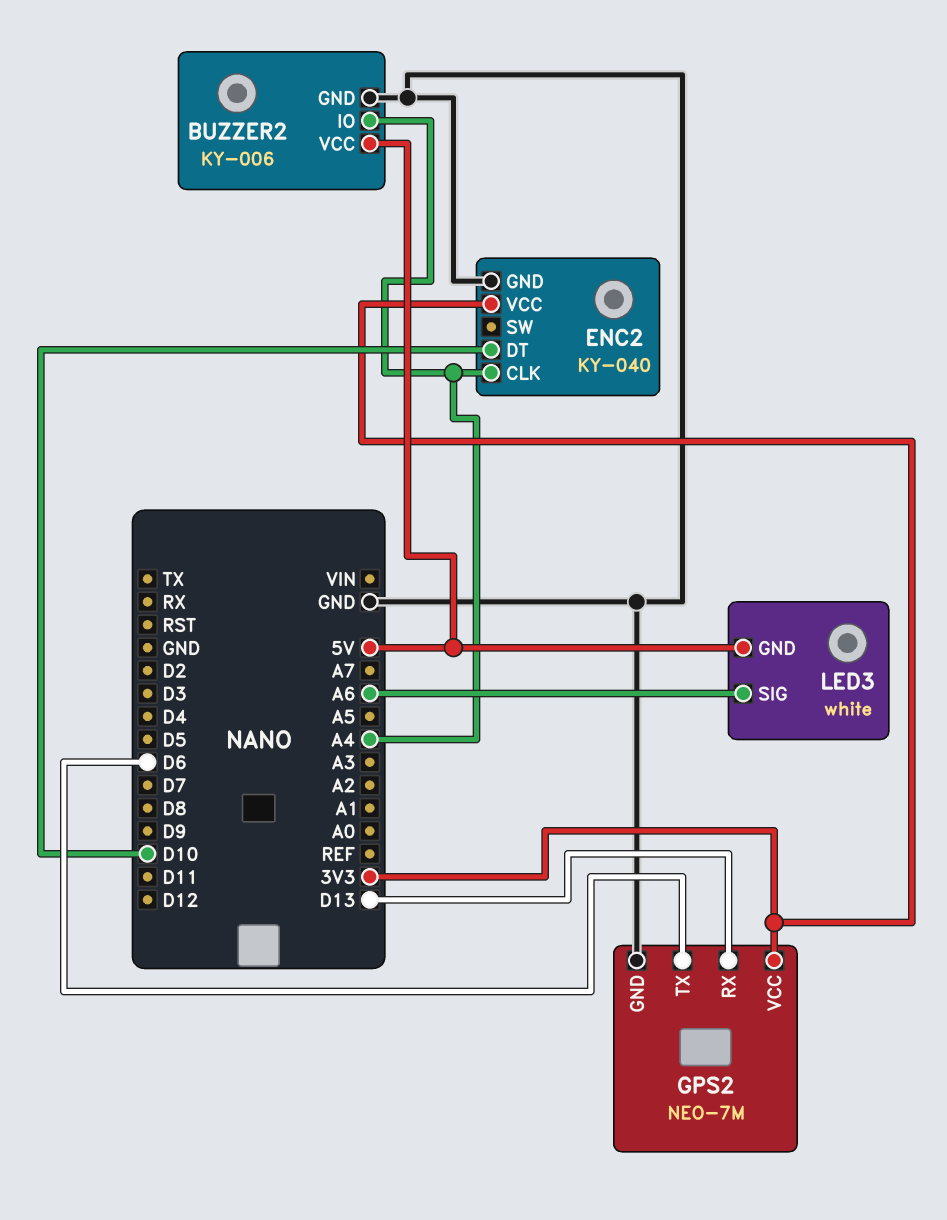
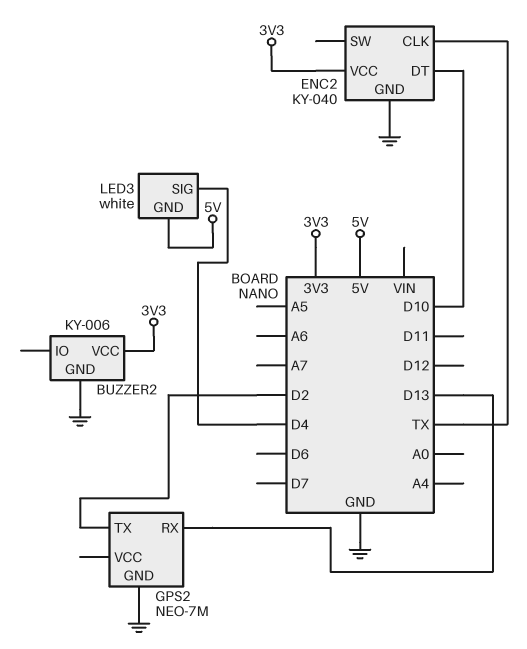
BUZZER2 pin IO: A4 -> none
BUZZER2 pin VCC: 5V -> 3V3
ENC2 pin CLK: A4 -> TX
GPS2 pin TX: D6 -> D2
GPS2 pin VCC: 3V3 -> none
LED3 pin SIG: A6 -> D4

